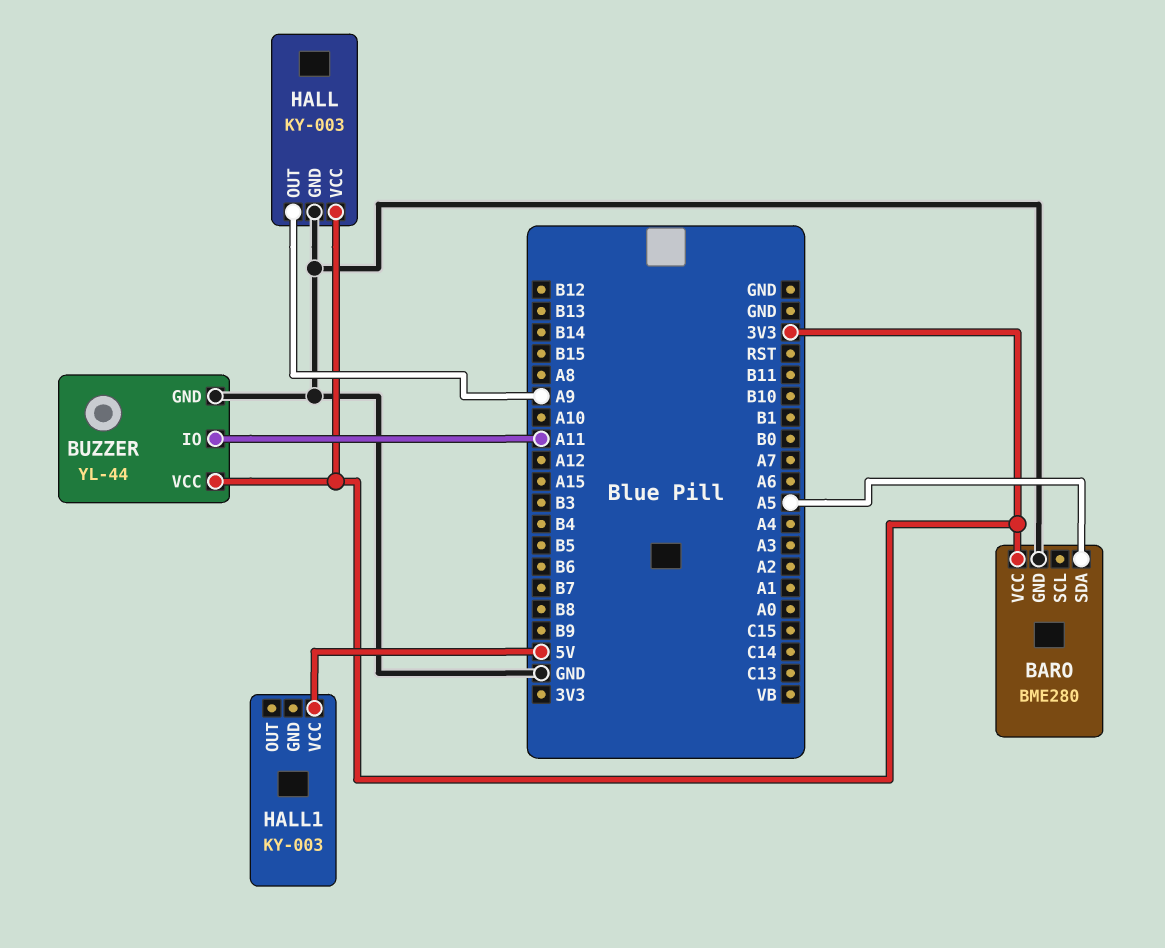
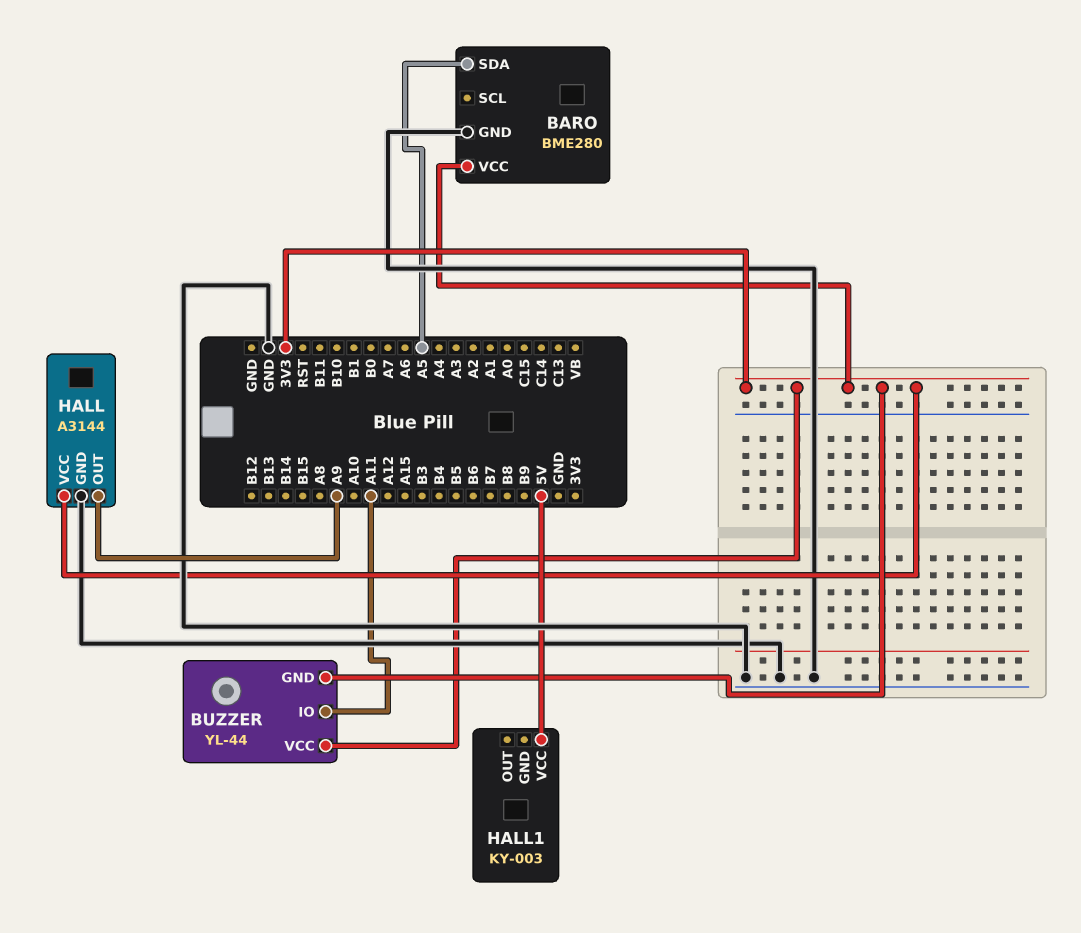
BUZZER pin GND: GND -> 3V3
HALL: KY-003 -> A3144

